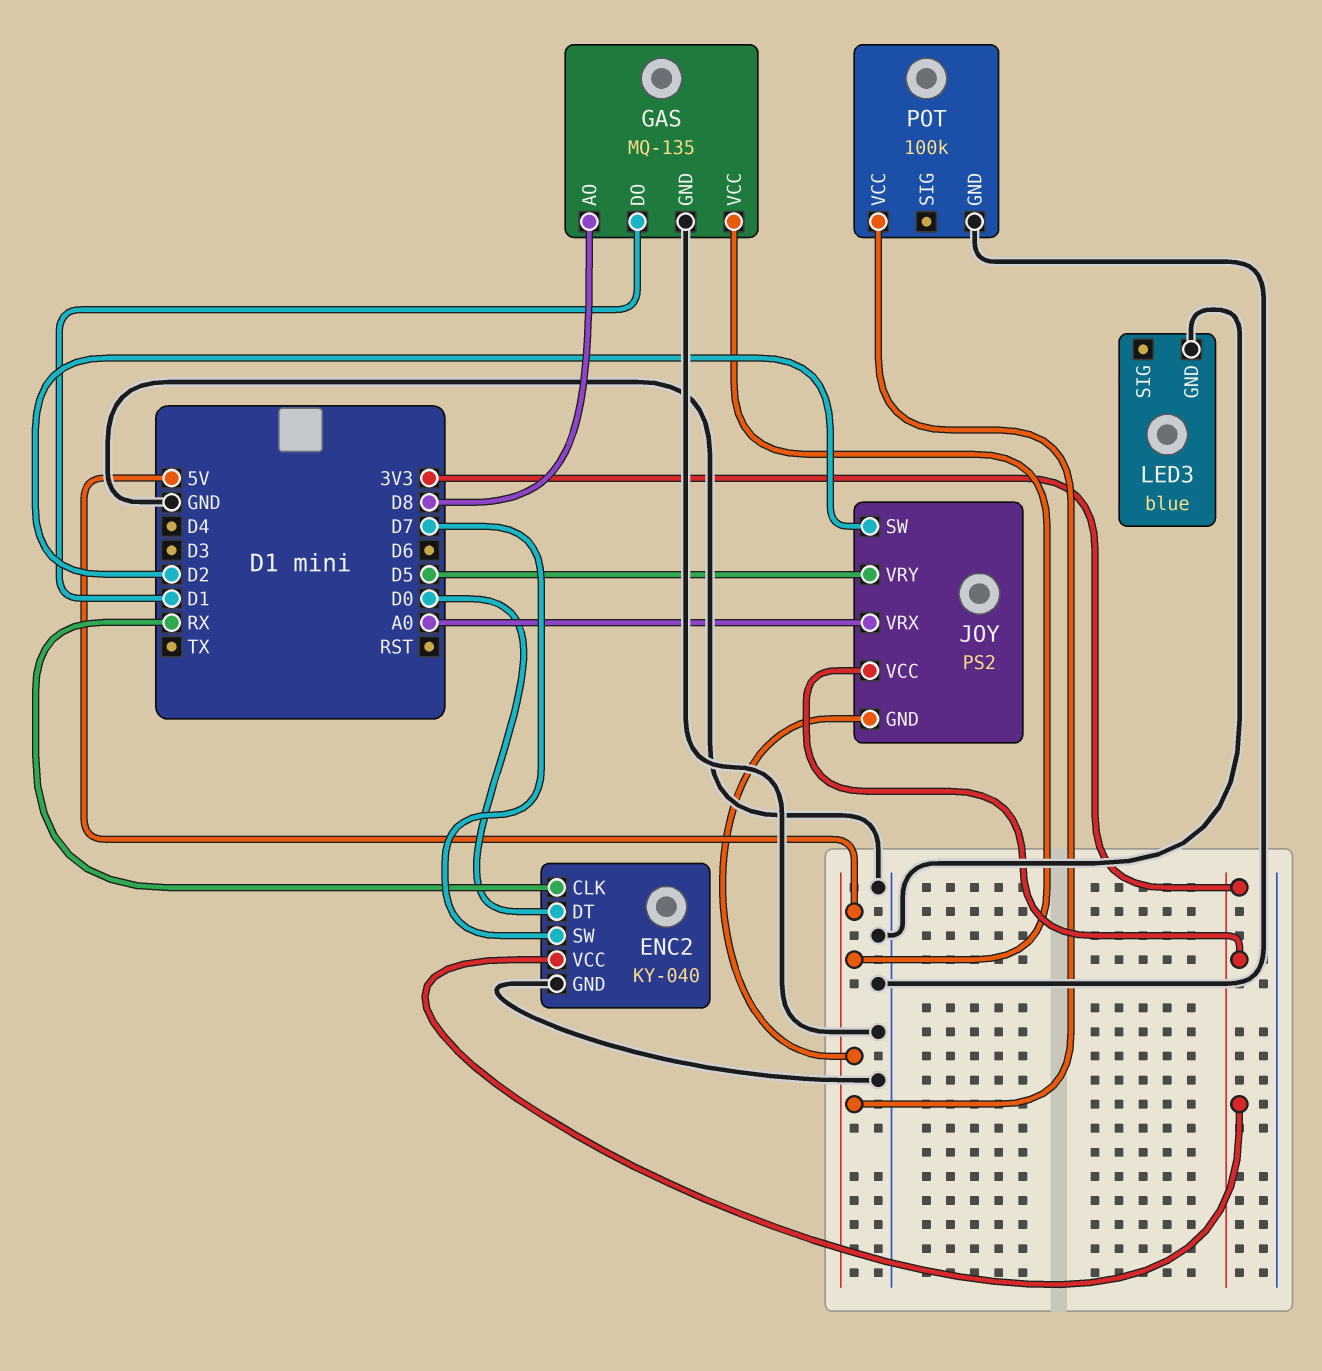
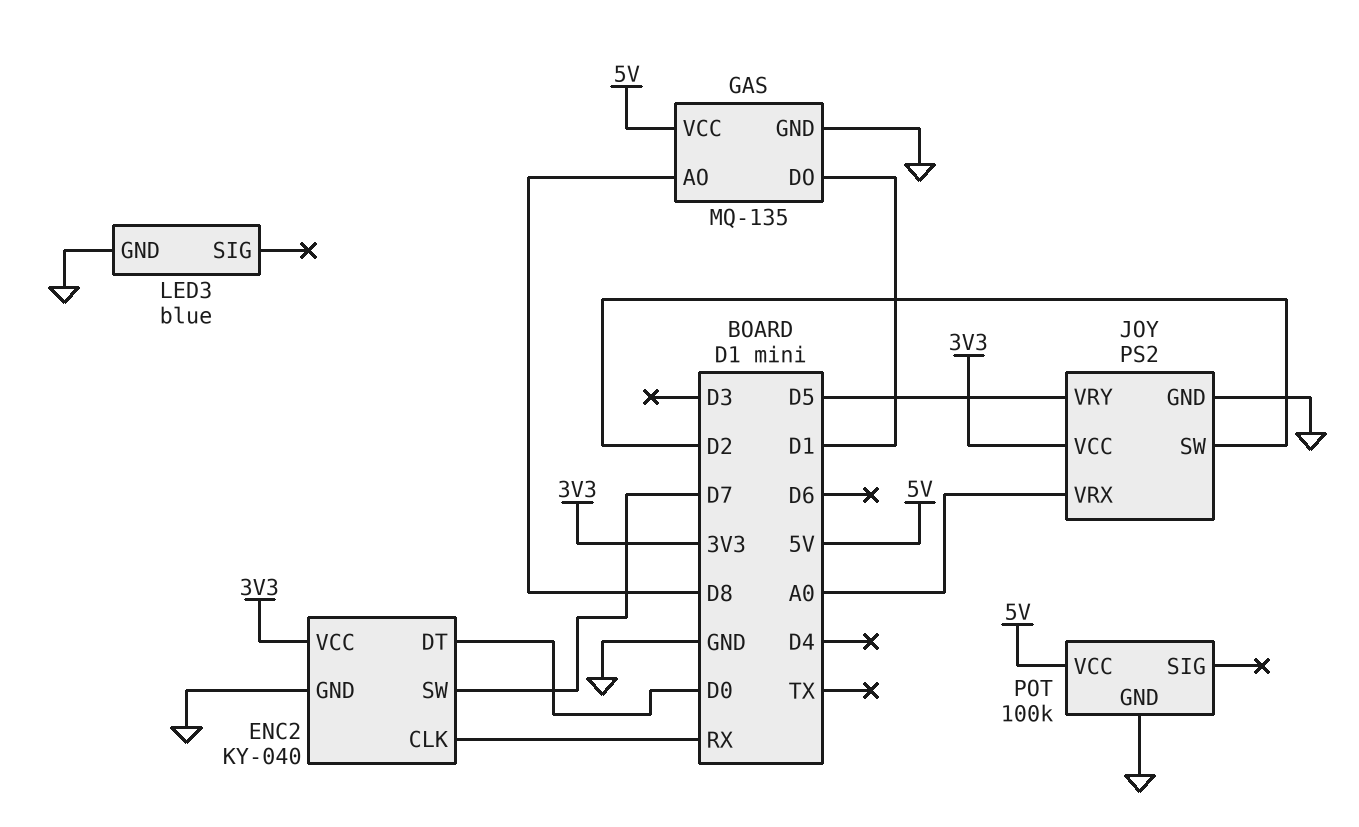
JOY pin GND: 5V -> GND

